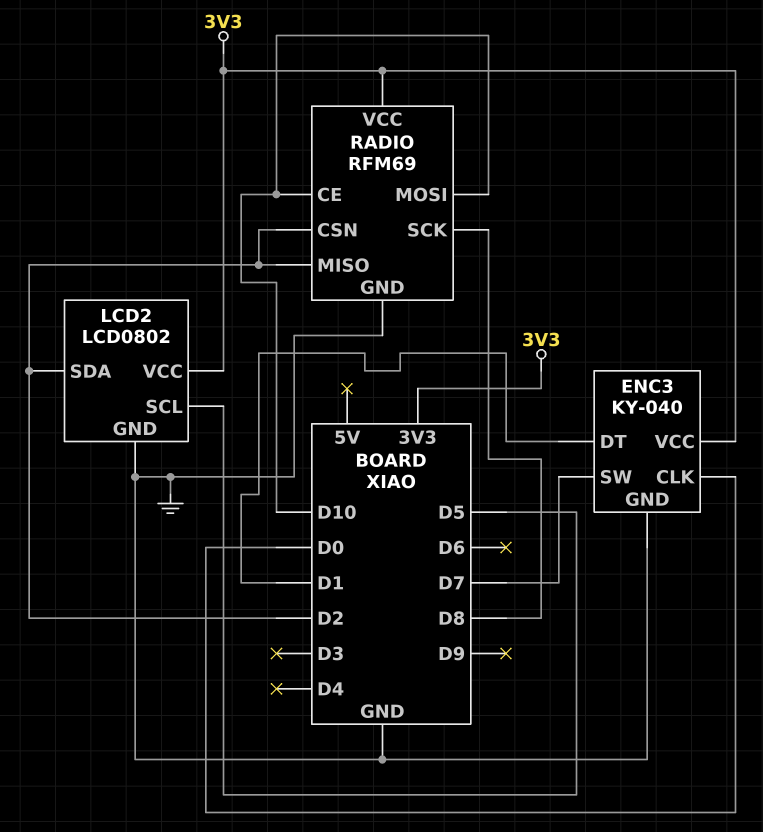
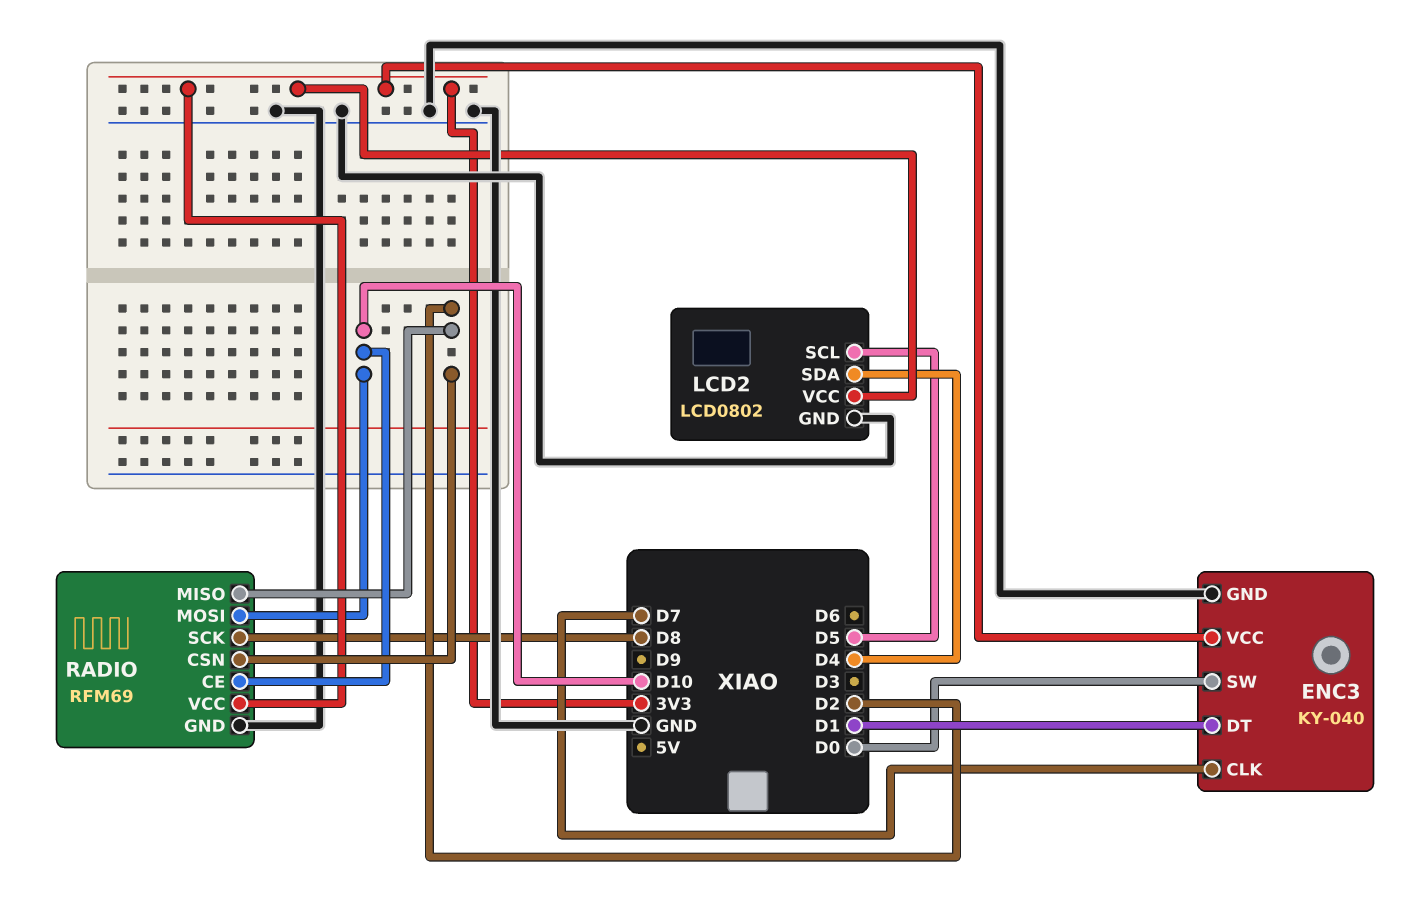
ENC3 pin CLK: D0 -> D7
ENC3 pin SW: D7 -> D0
LCD2 pin SDA: D2 -> D4

